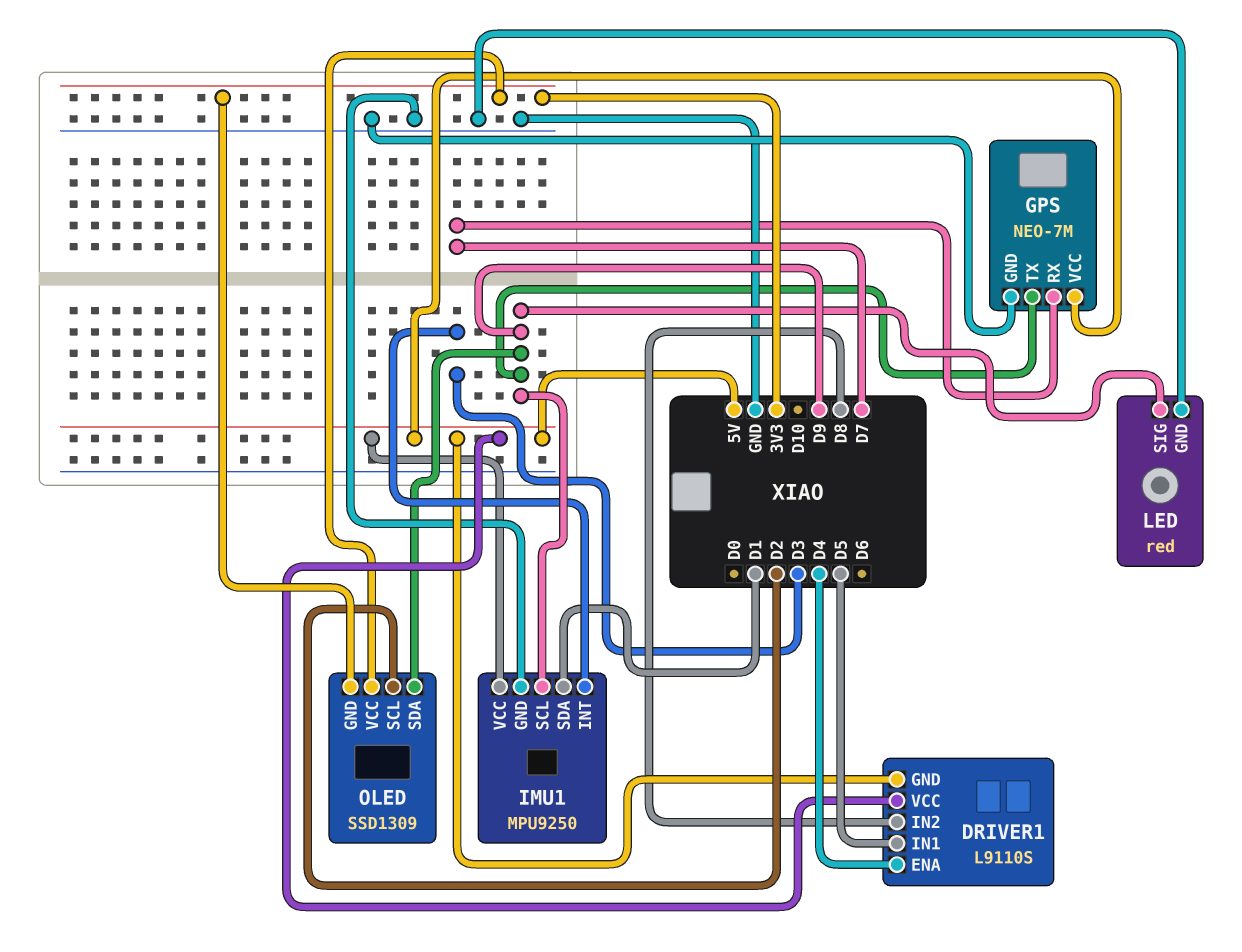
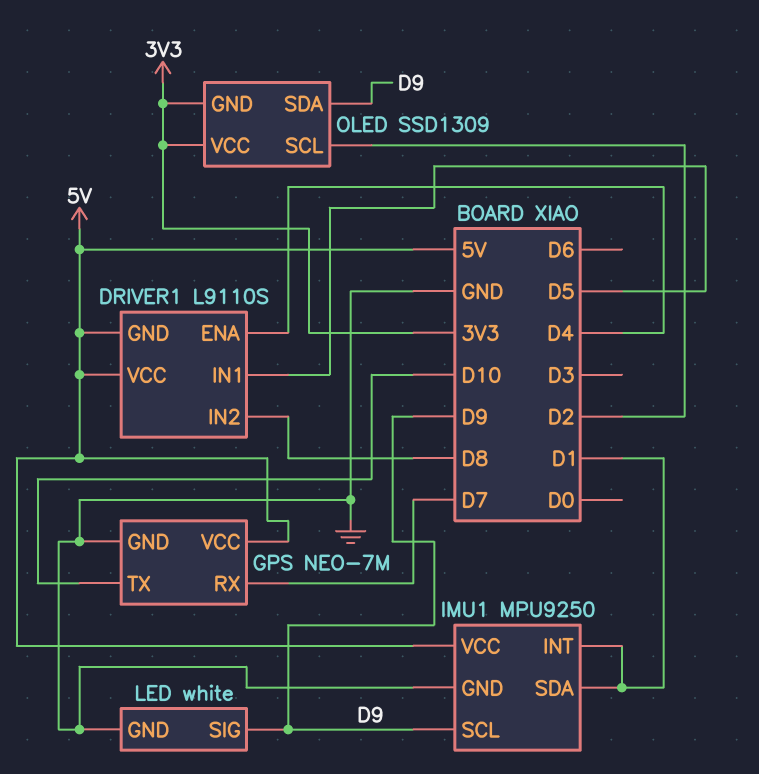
GPS pin TX: D9 -> D10
IMU1 pin INT: D3 -> D1
LED: red -> white

